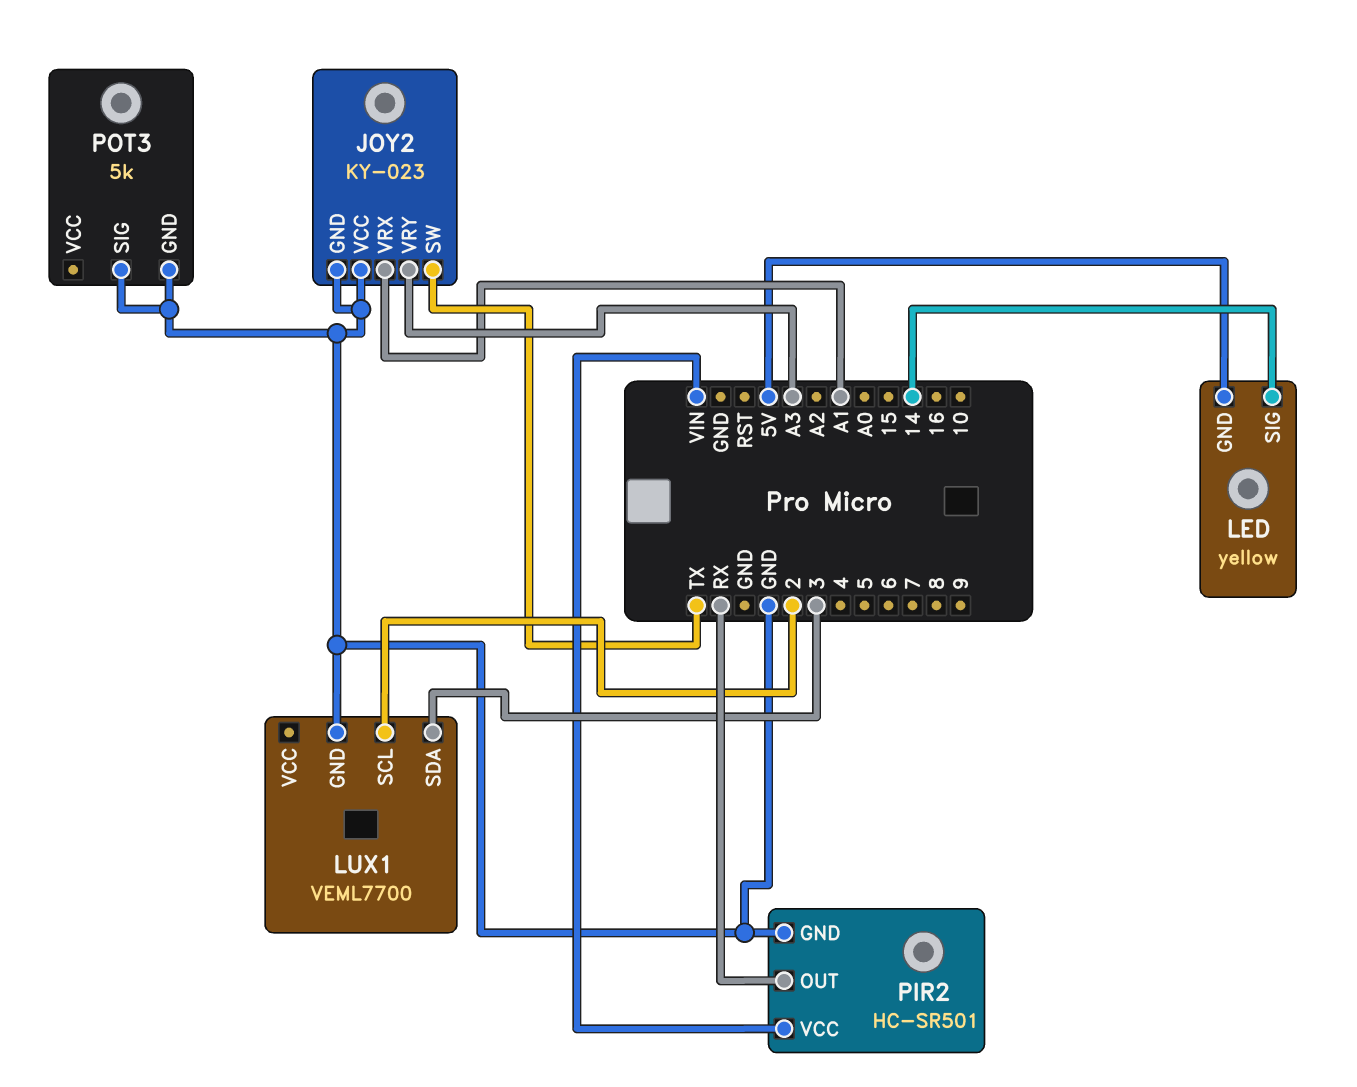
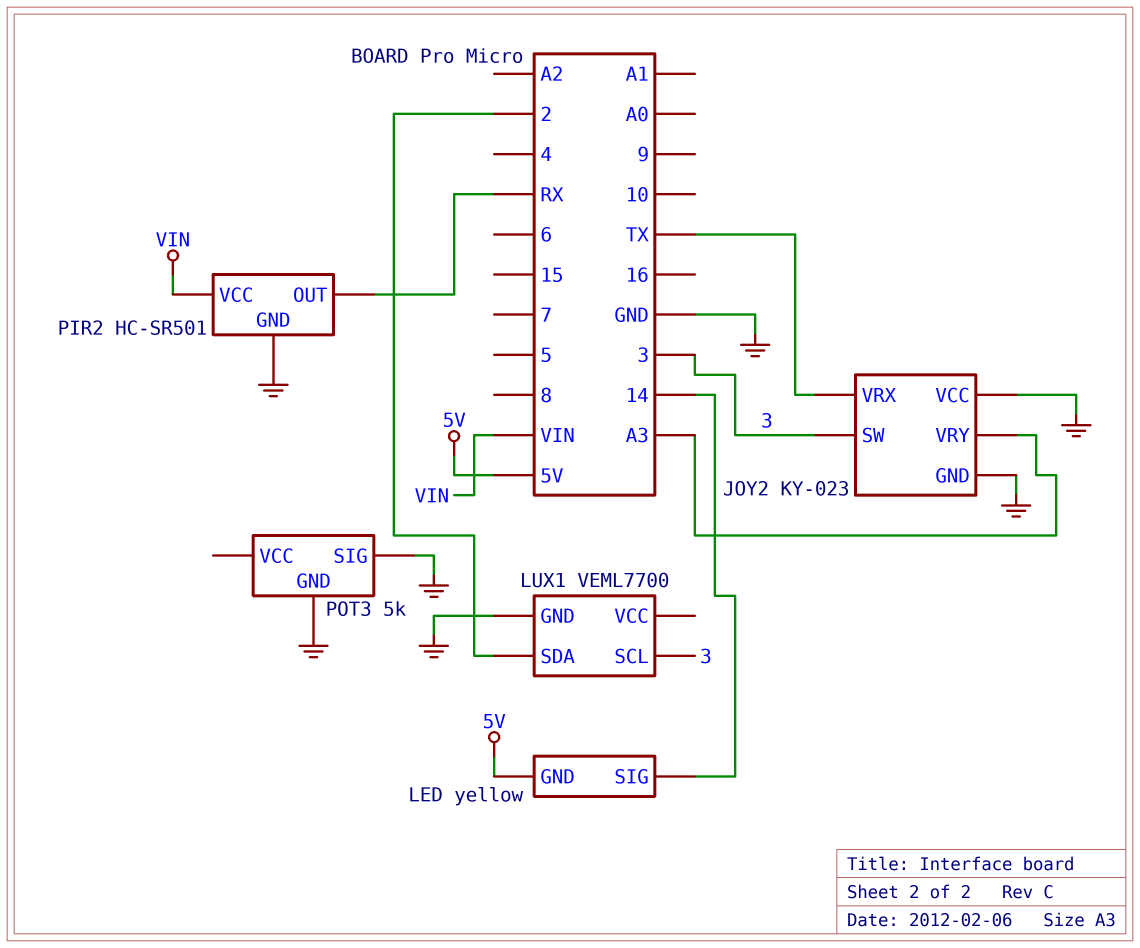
JOY2 pin SW: TX -> 3
JOY2 pin VRX: A1 -> TX
LUX1 pin SCL: 2 -> 3
LUX1 pin SDA: 3 -> 2

